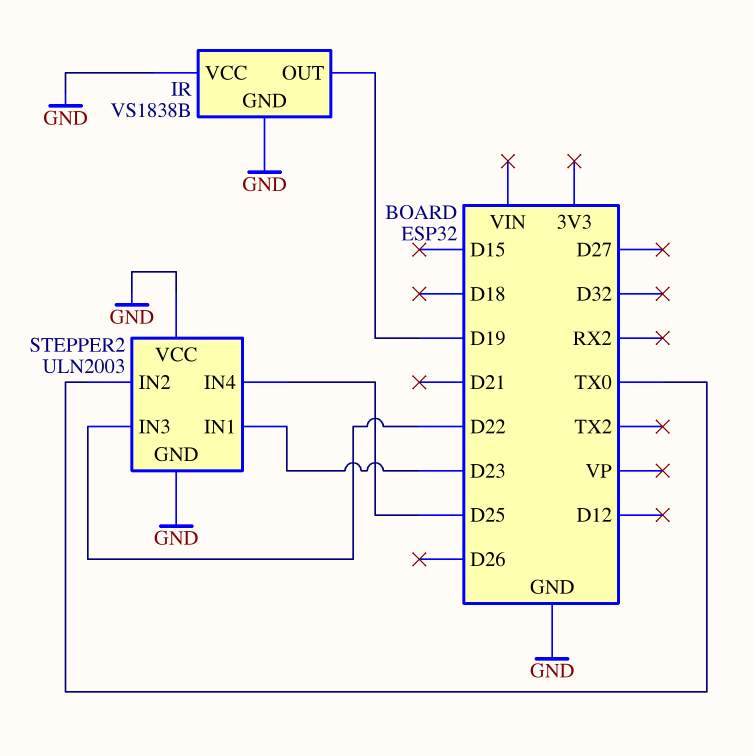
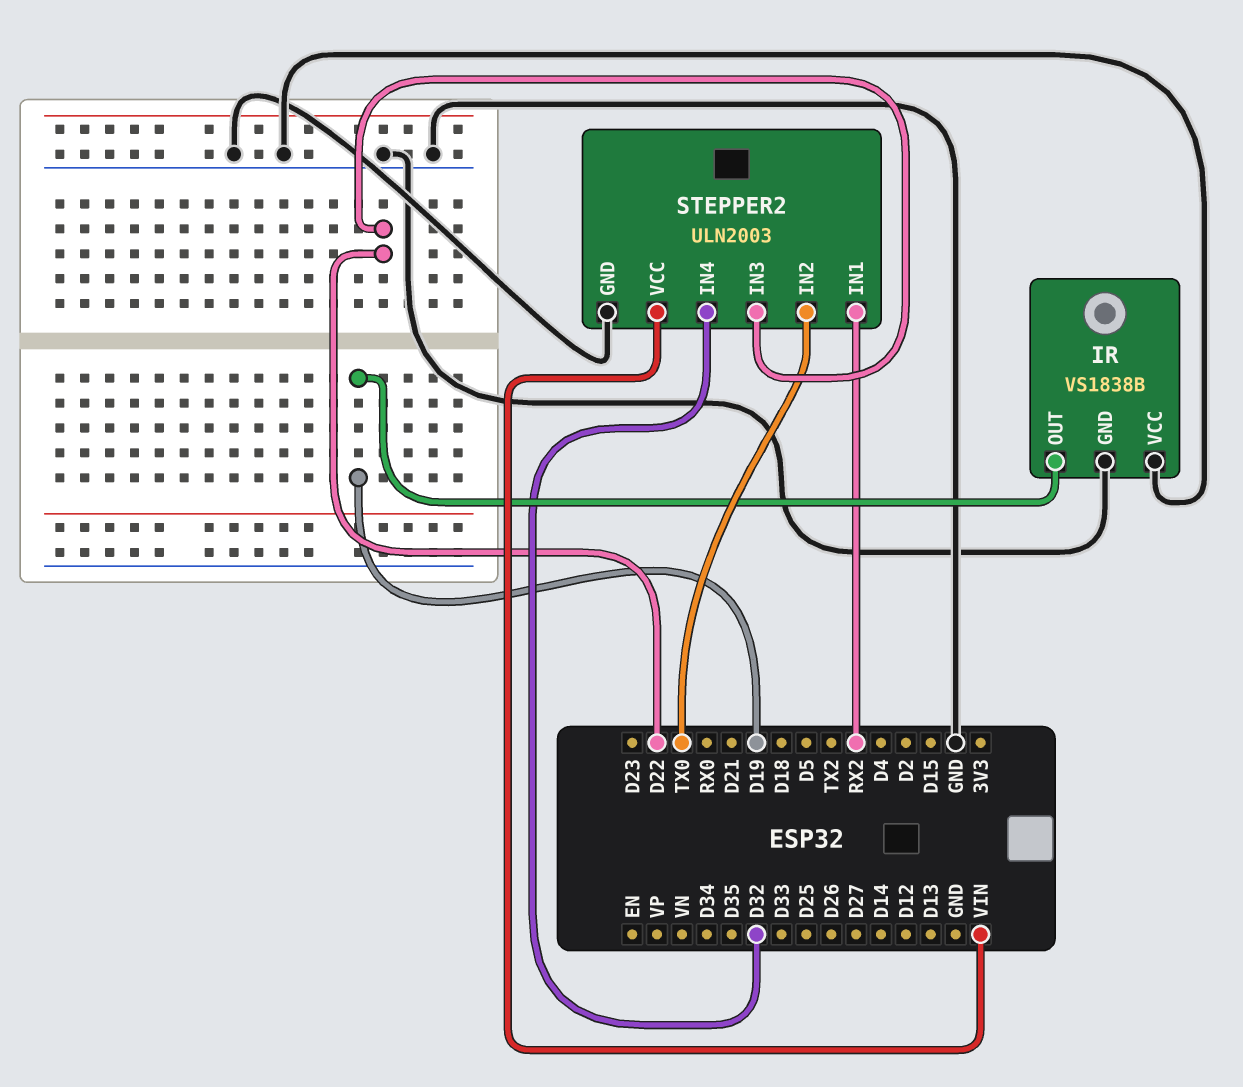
STEPPER2 pin IN1: D23 -> RX2
STEPPER2 pin IN4: D25 -> D32
STEPPER2 pin VCC: GND -> VIN

